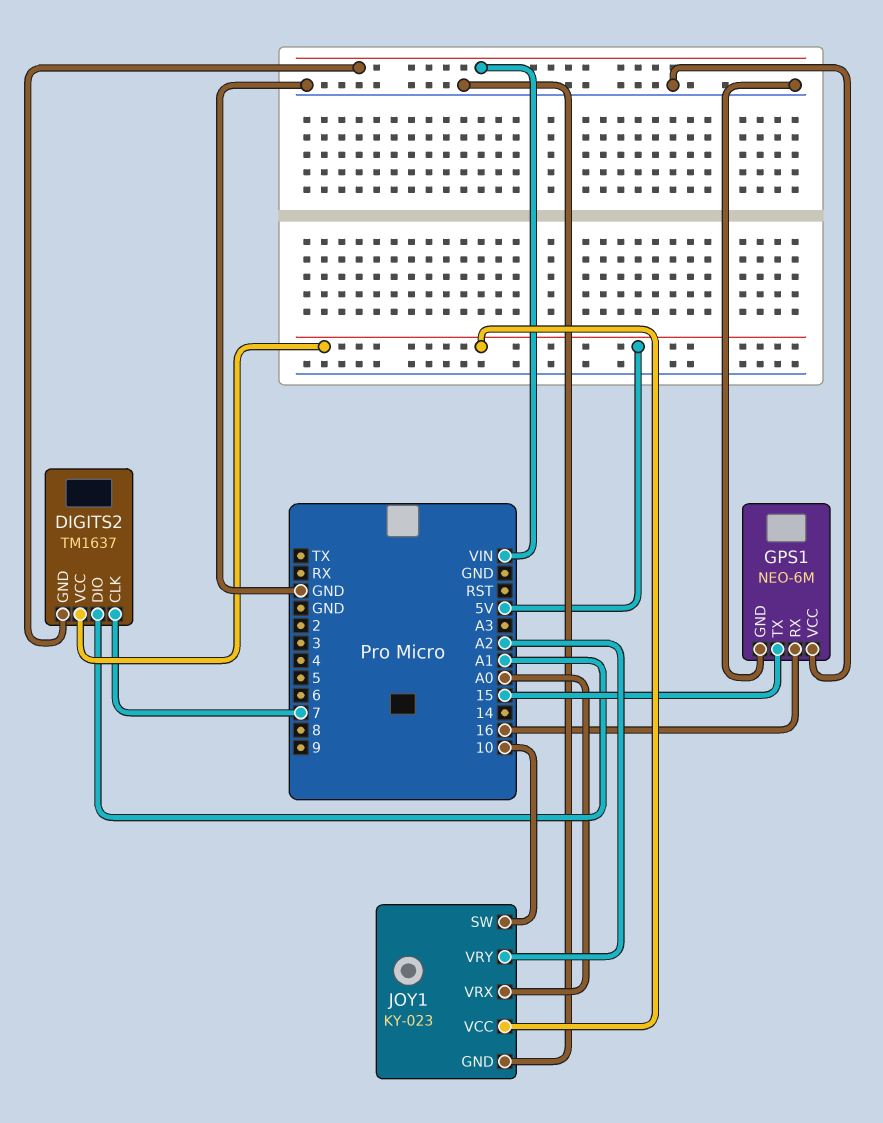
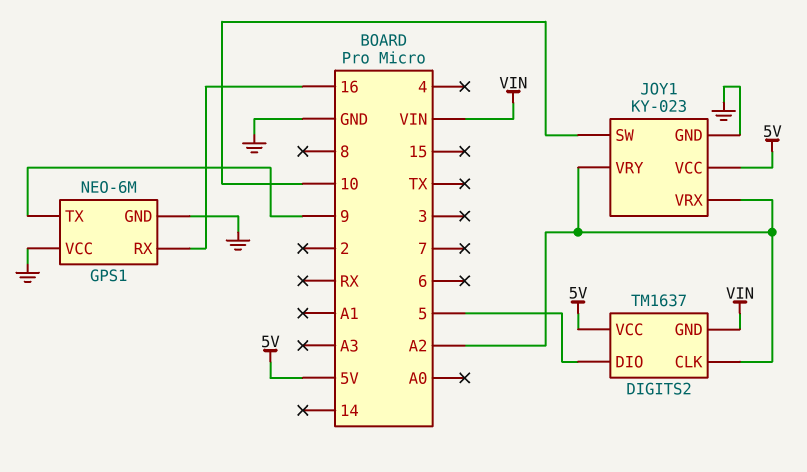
DIGITS2 pin CLK: 7 -> A2
DIGITS2 pin DIO: A1 -> 5
GPS1 pin TX: 15 -> 9
JOY1 pin VRX: A0 -> A2

